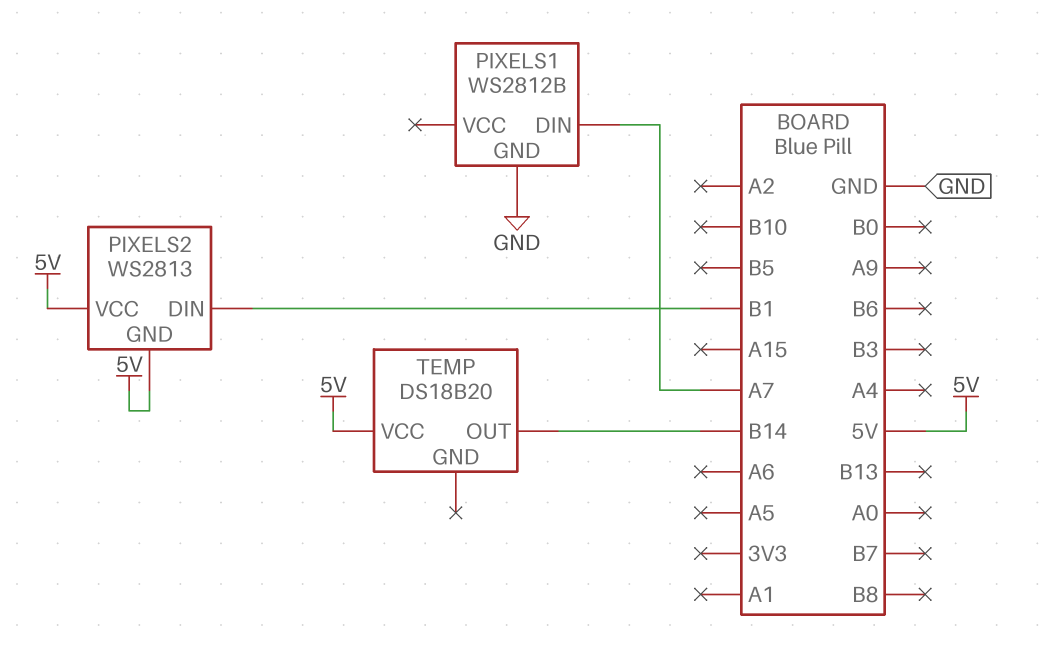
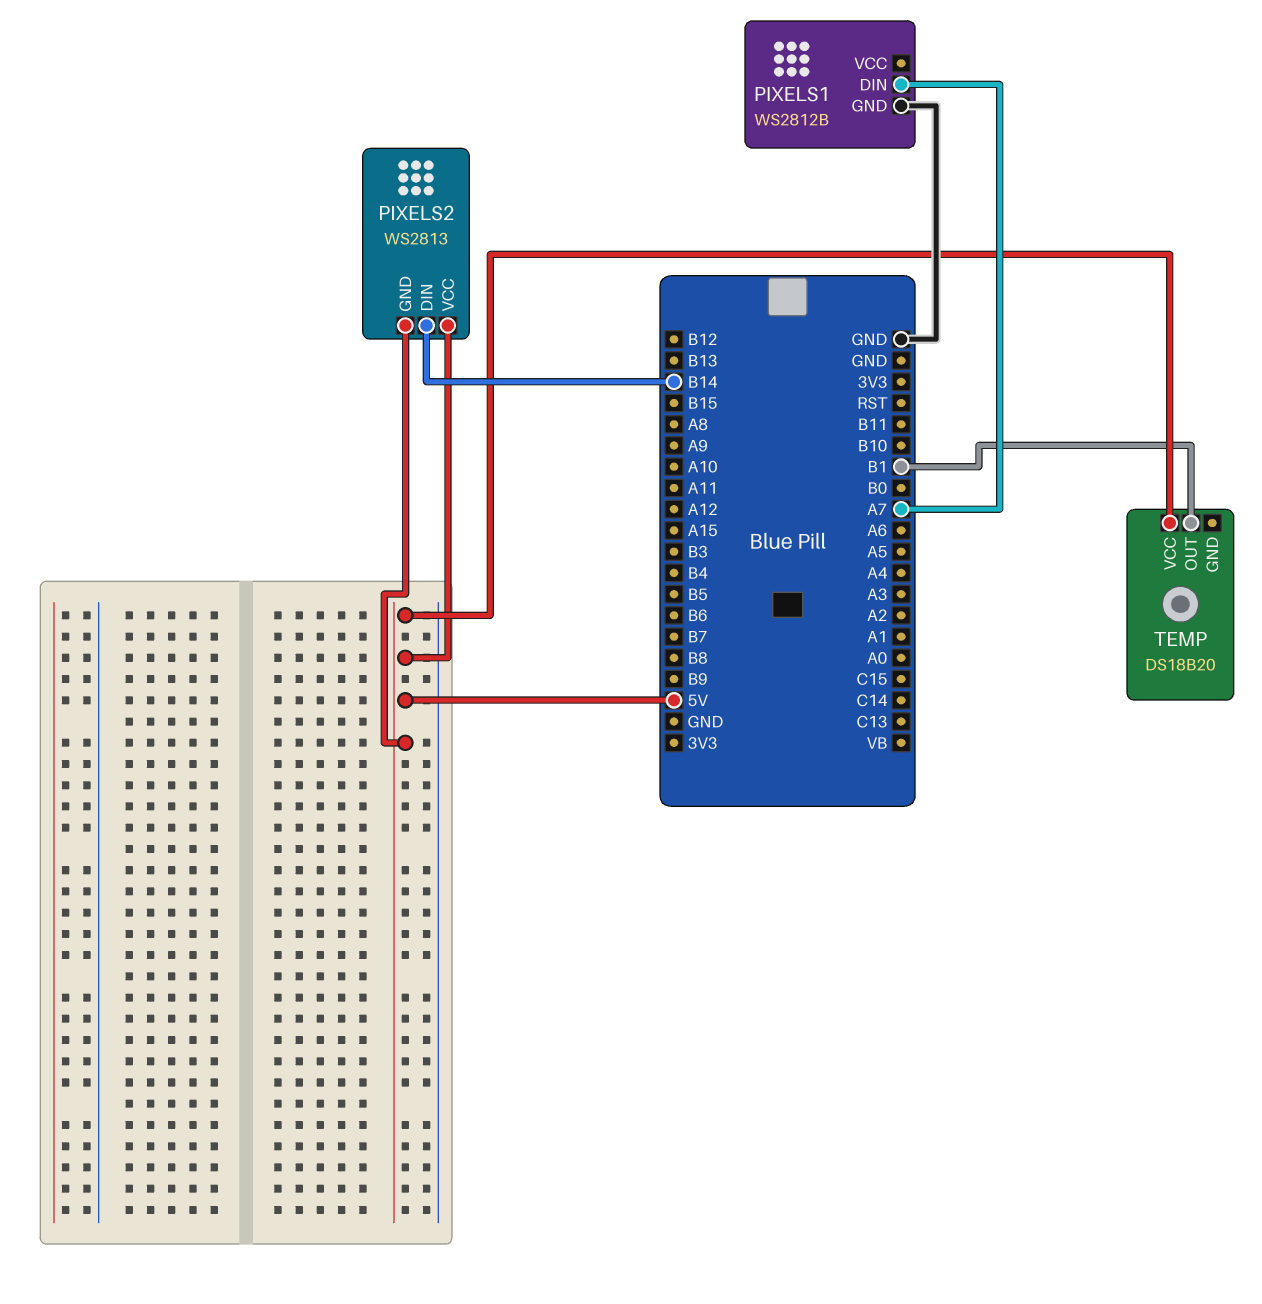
PIXELS2 pin DIN: B1 -> B14
TEMP pin OUT: B14 -> B1

